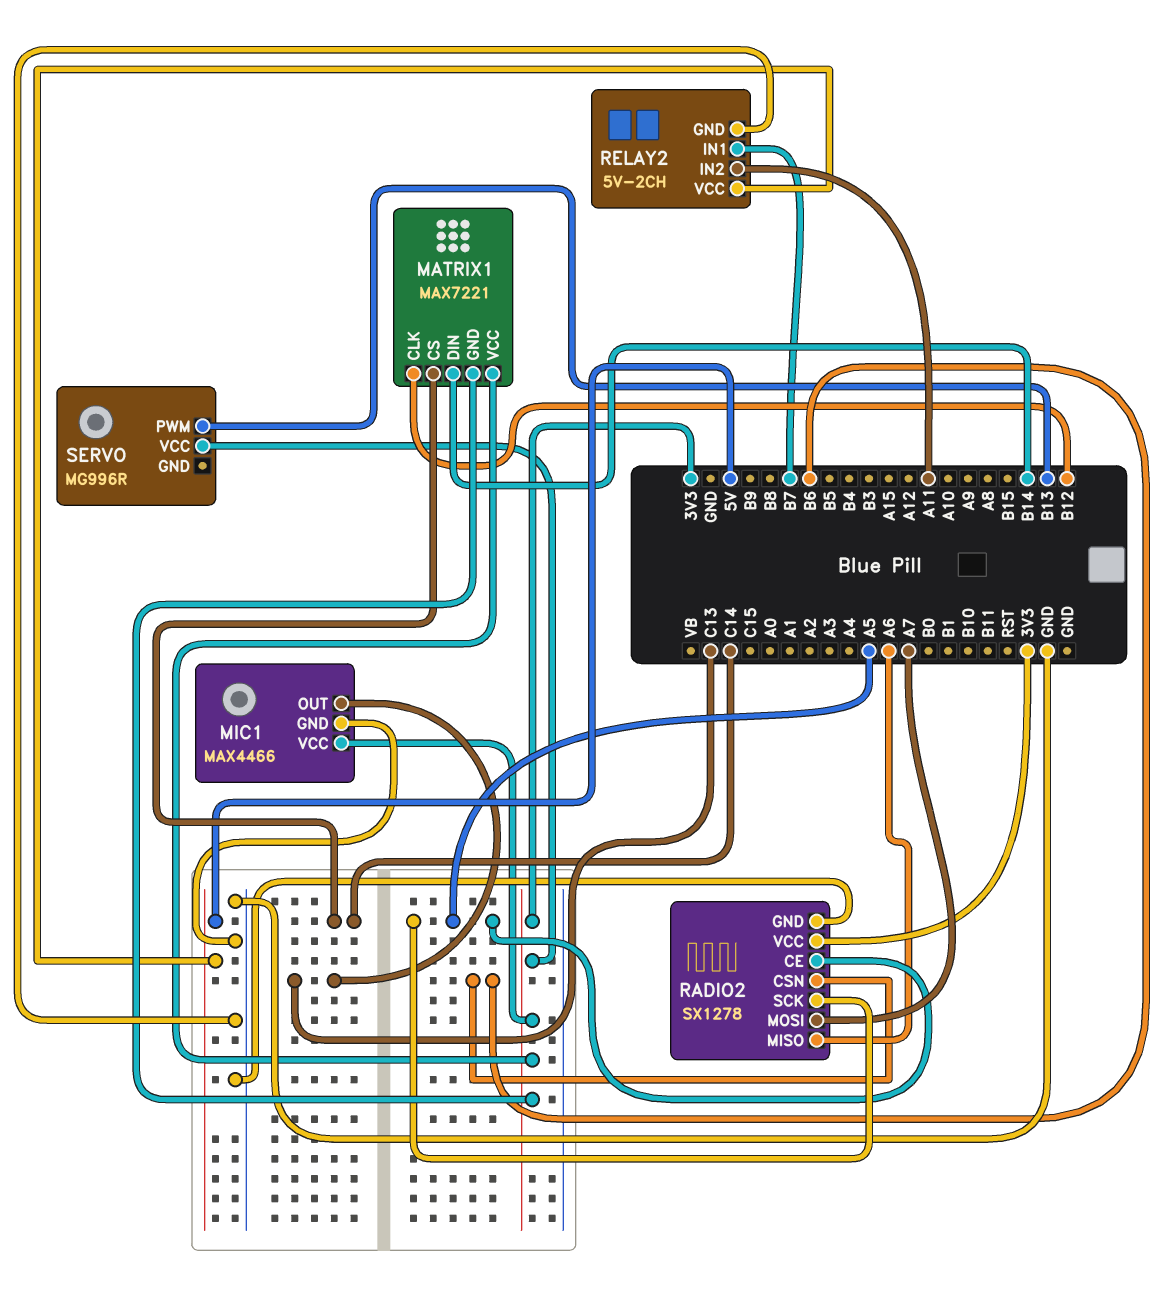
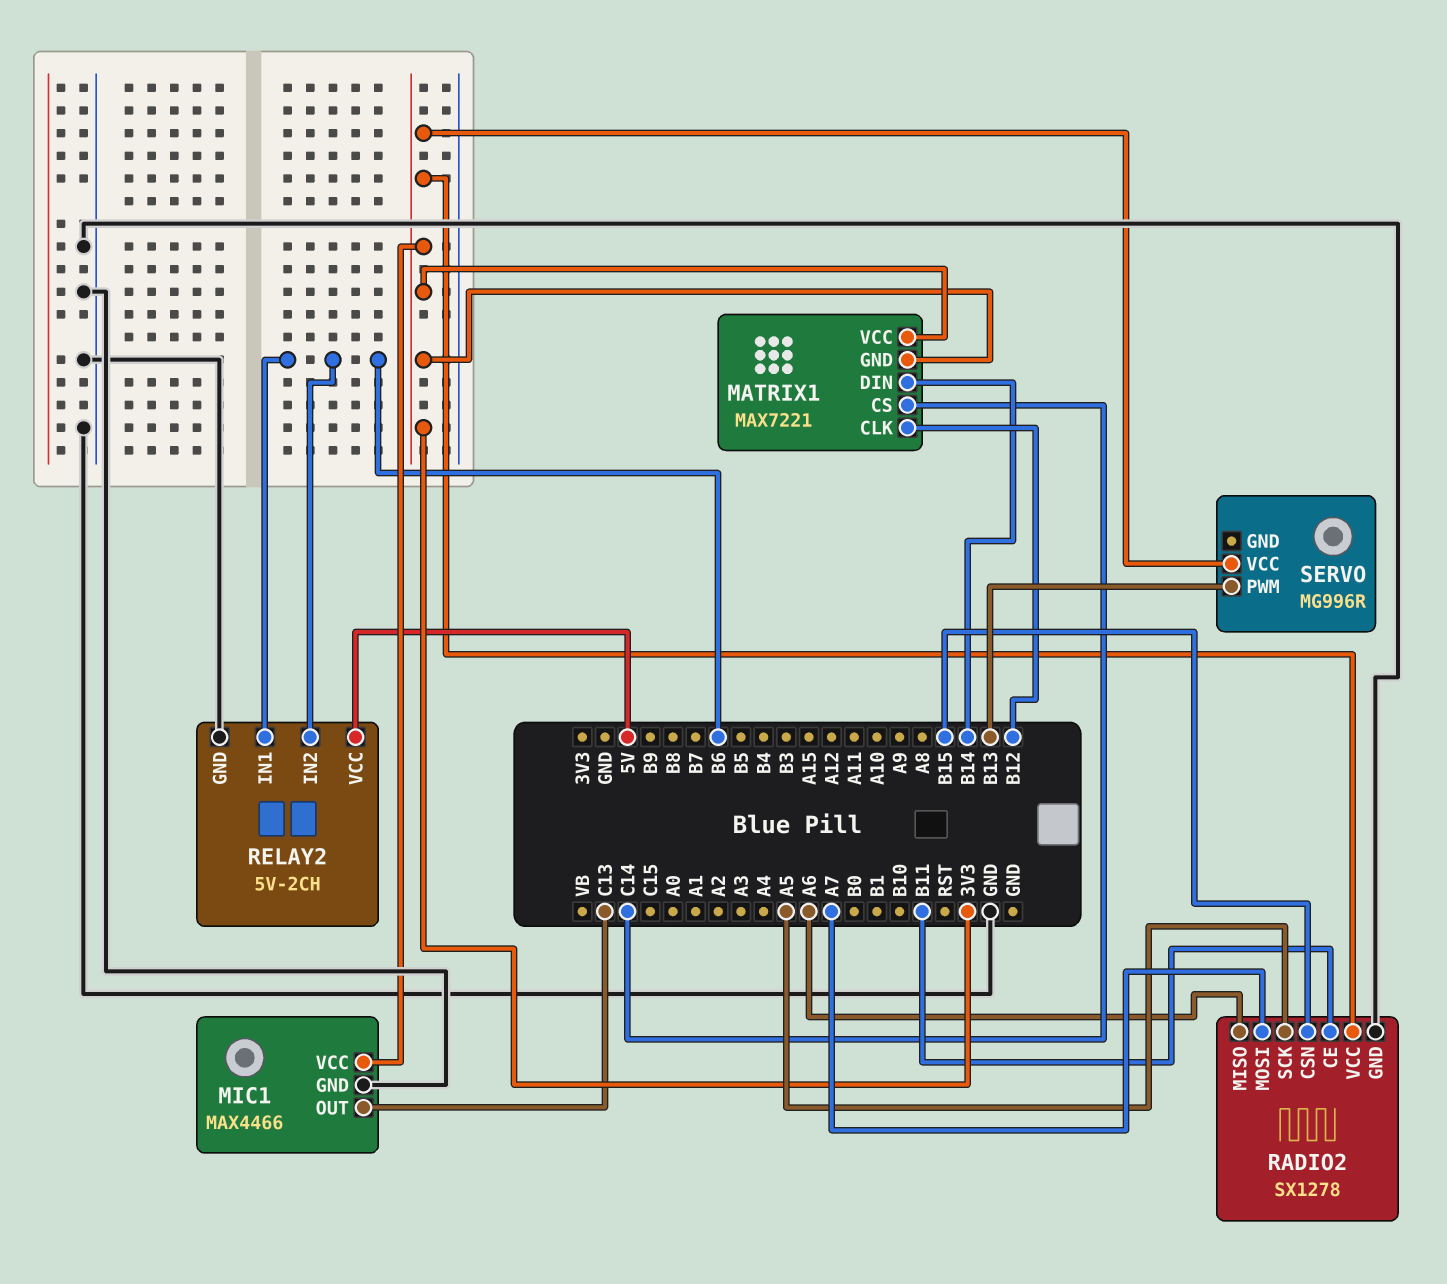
RADIO2 pin CE: A5 -> B11
RADIO2 pin CSN: B6 -> B15
RELAY2 pin IN1: B7 -> B6
RELAY2 pin IN2: A11 -> B6

